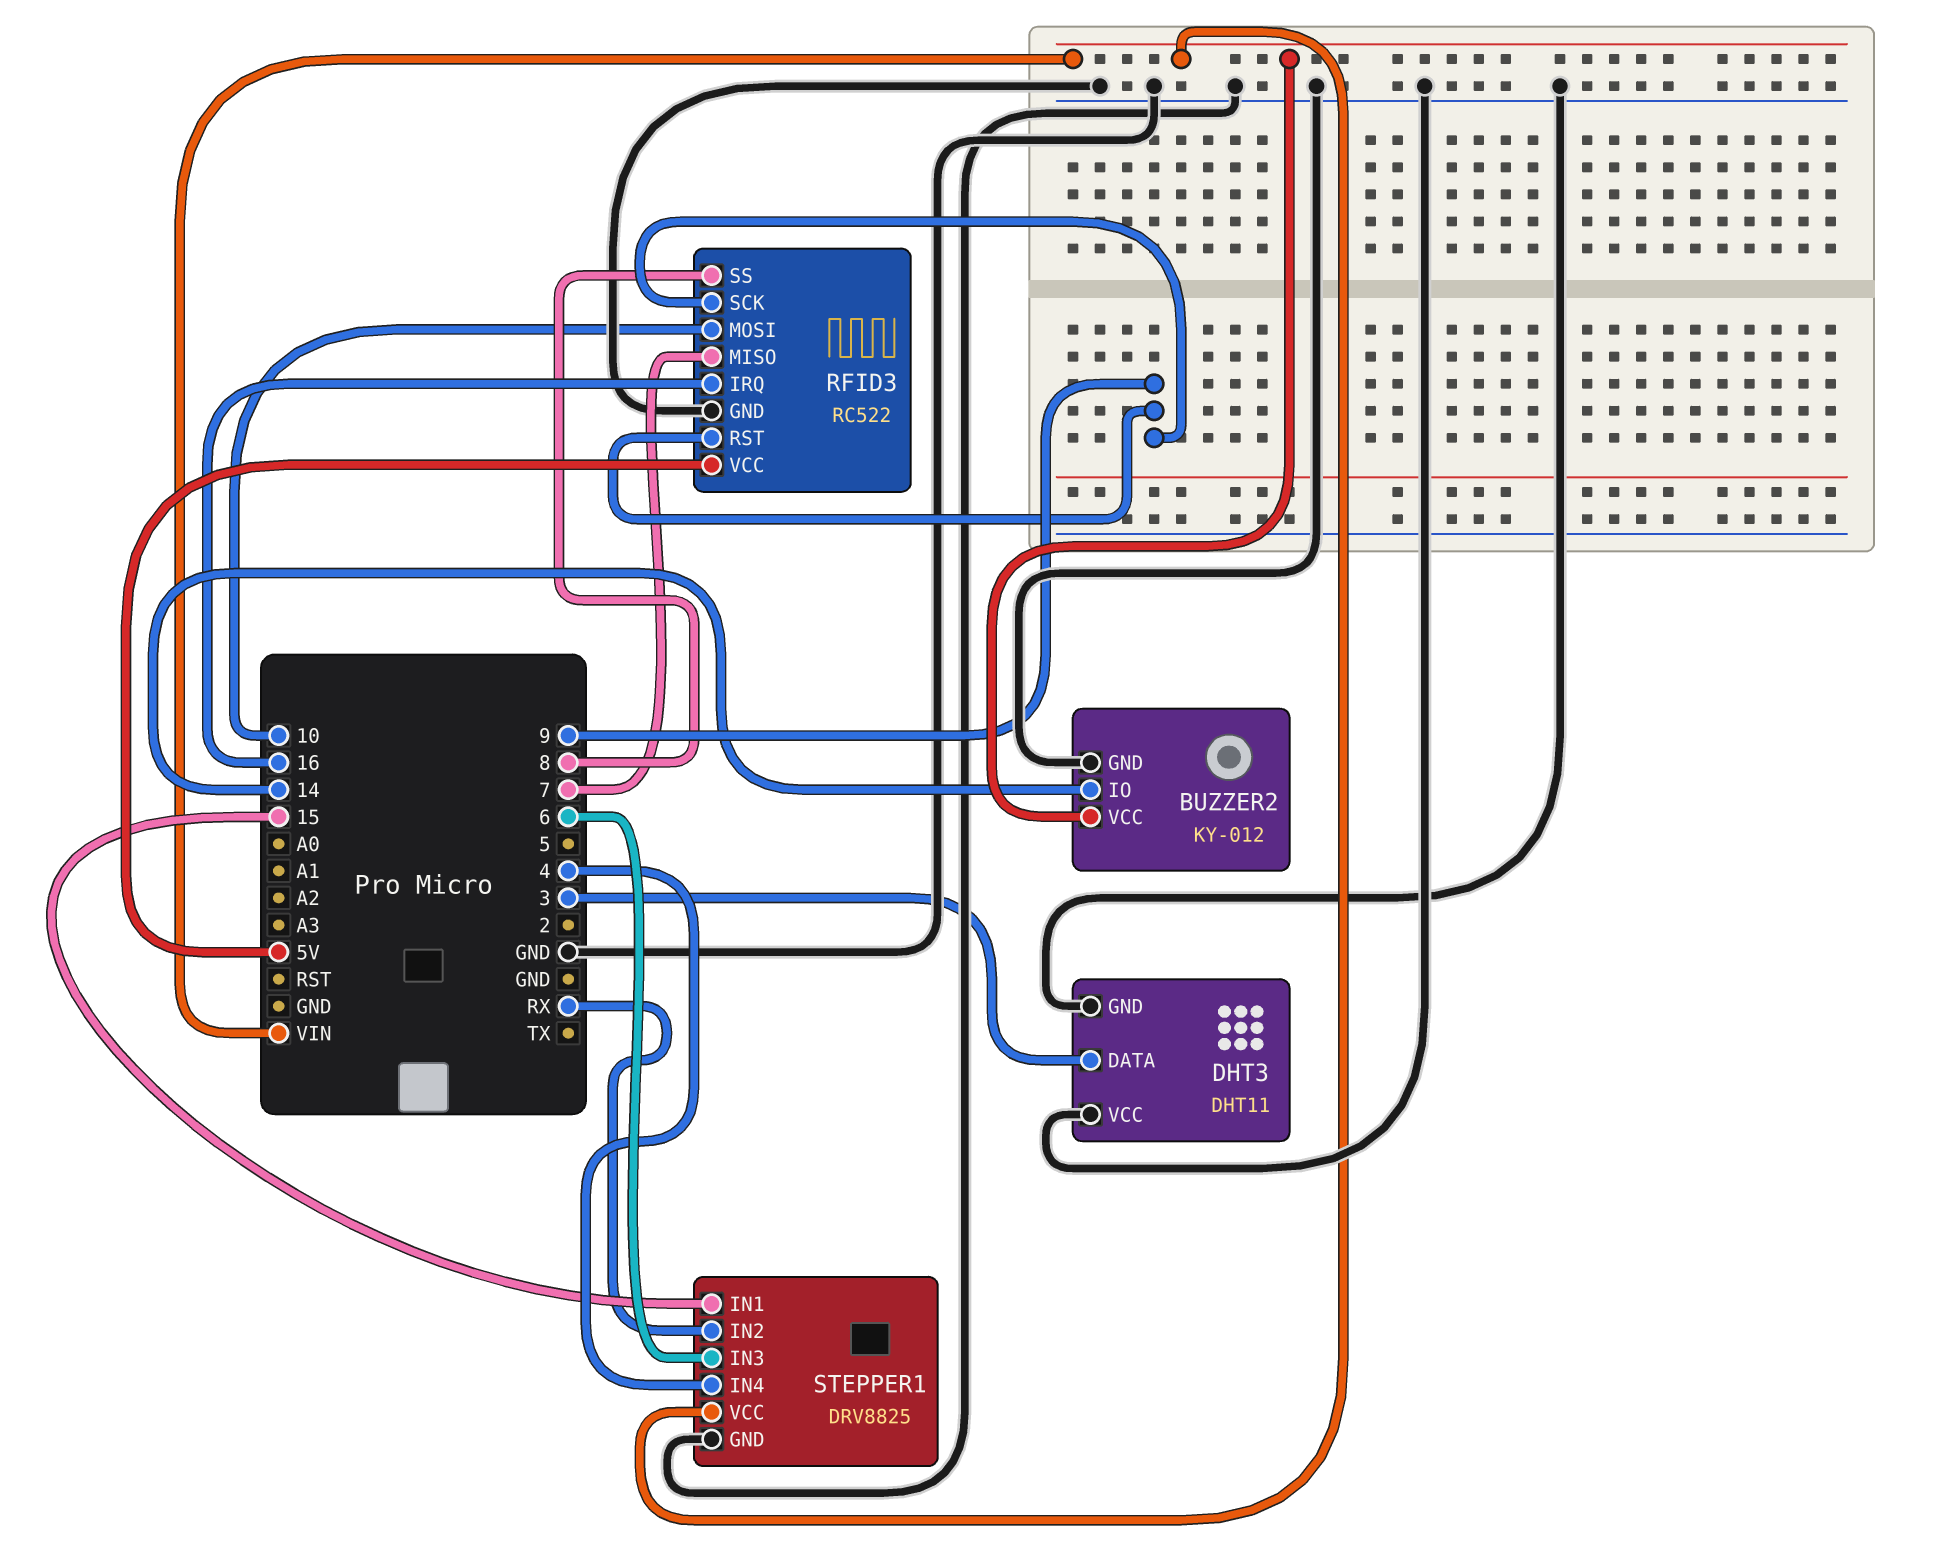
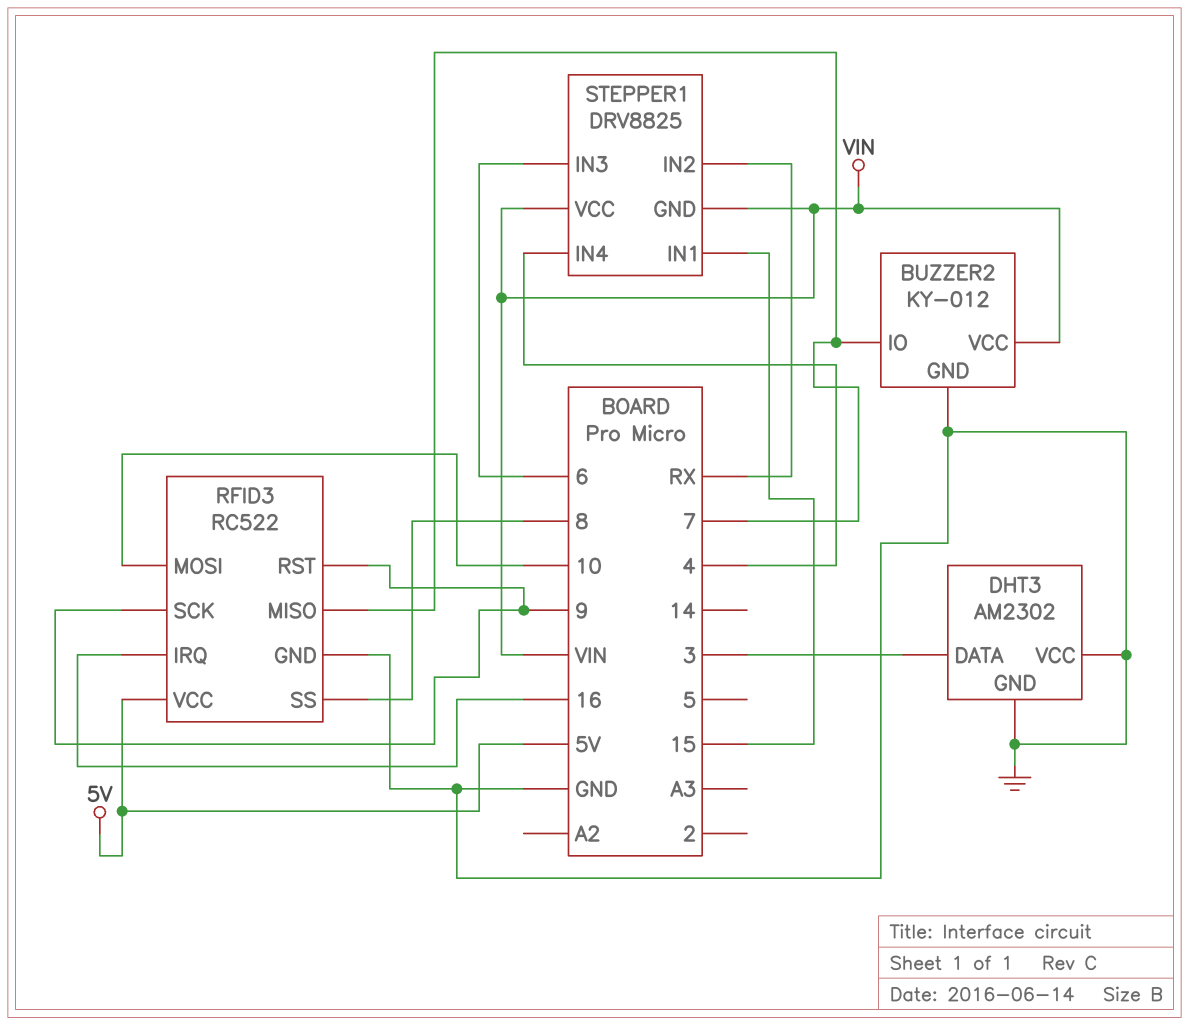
BUZZER2 pin IO: 14 -> 7
DHT3: DHT11 -> AM2302
STEPPER1 pin GND: GND -> VIN

